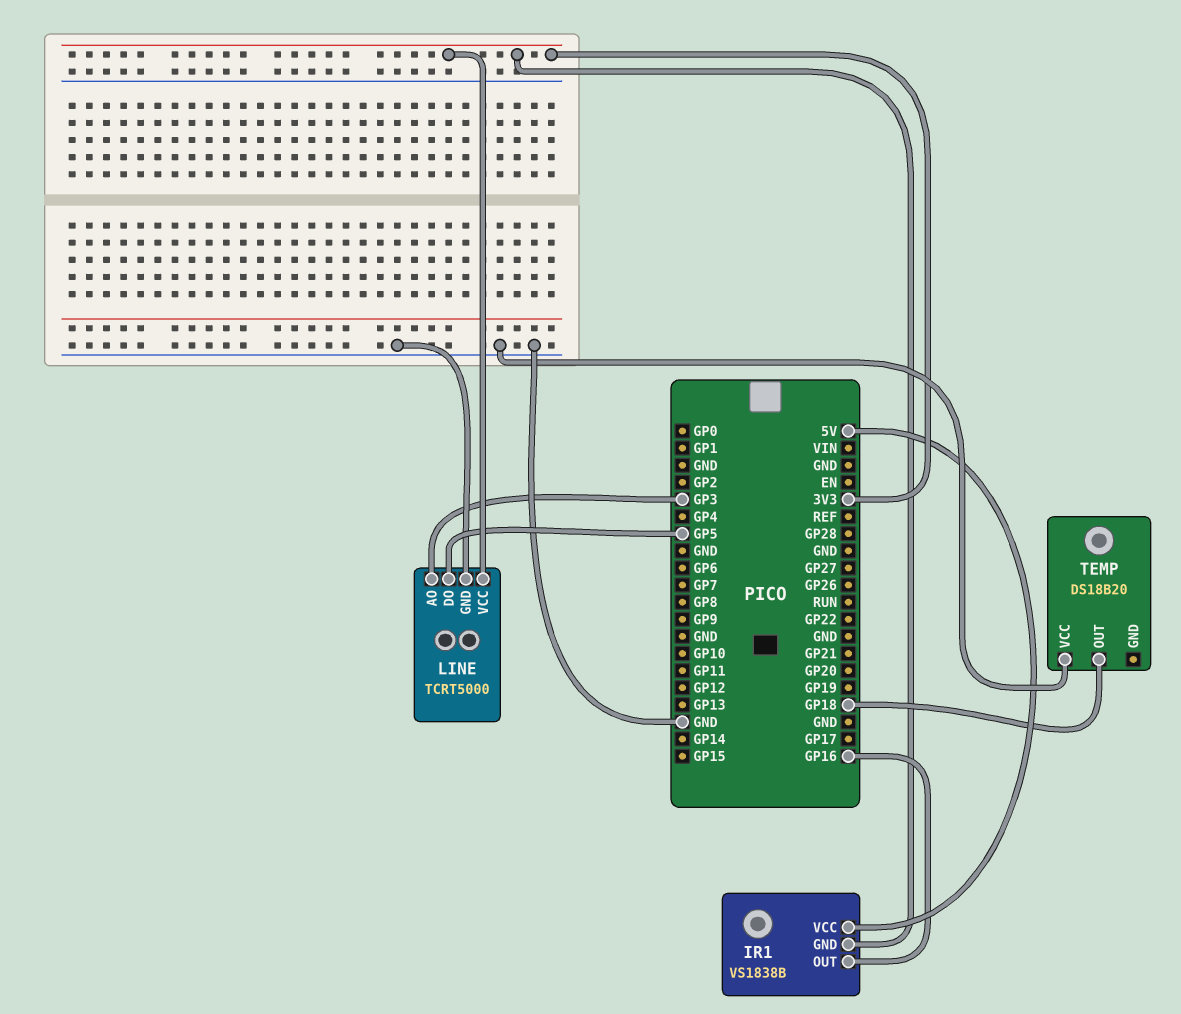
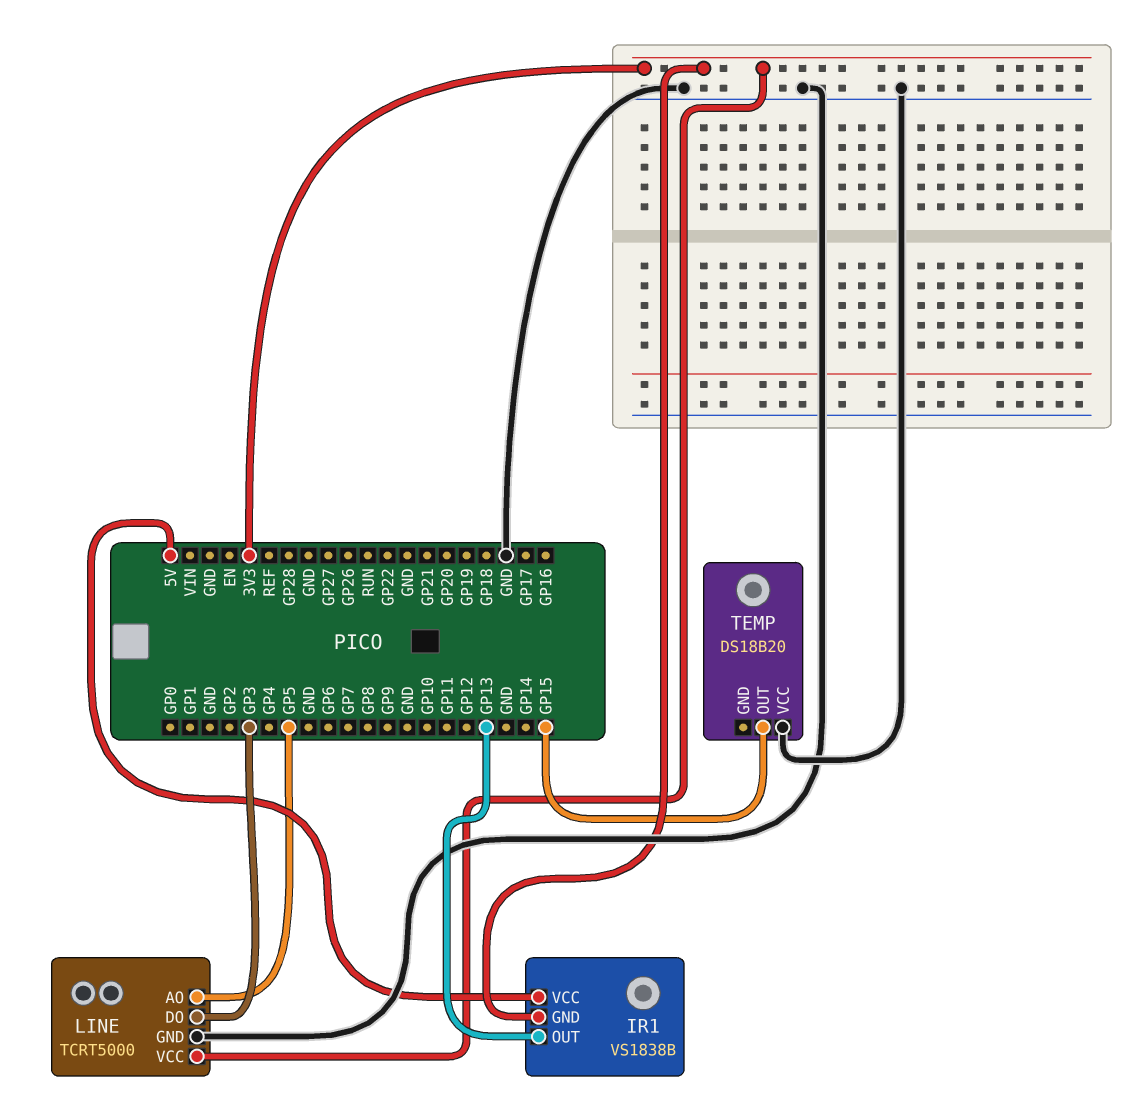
IR1 pin OUT: GP16 -> GP13
LINE pin AO: GP3 -> GP5
LINE pin DO: GP5 -> GP3
TEMP pin OUT: GP18 -> GP15

